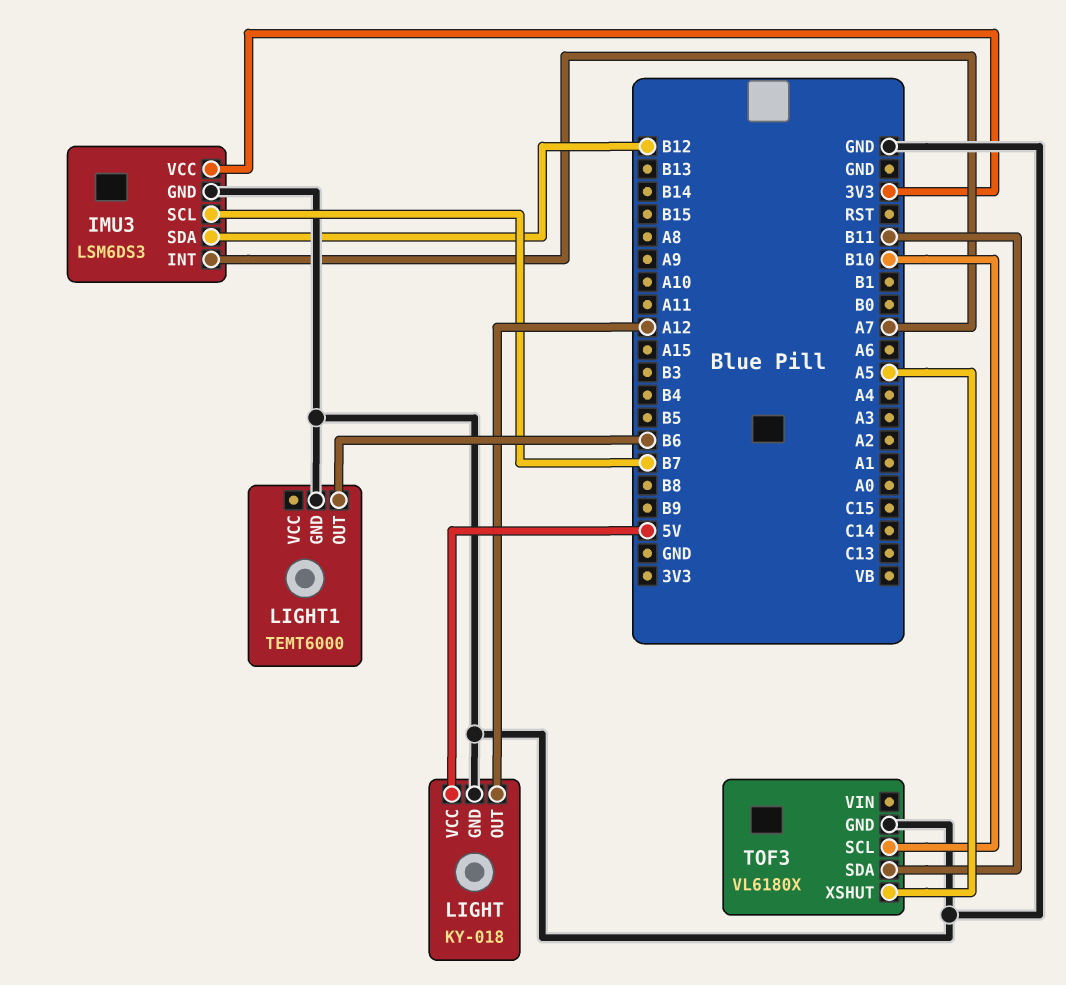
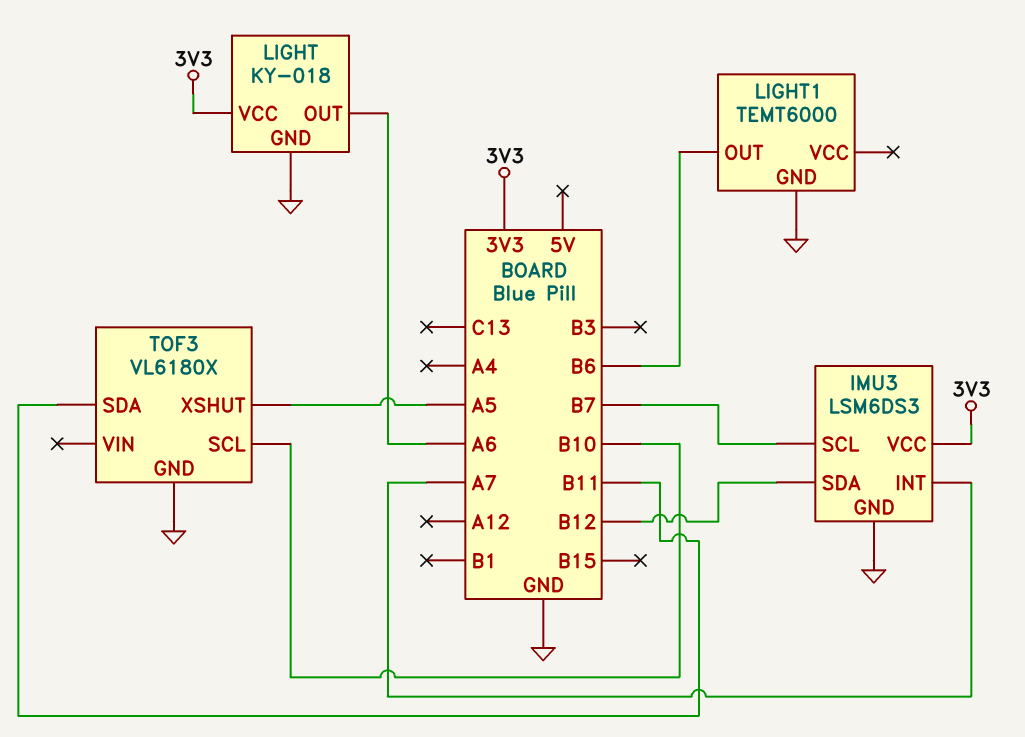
LIGHT pin OUT: A12 -> A6
LIGHT pin VCC: 5V -> 3V3

